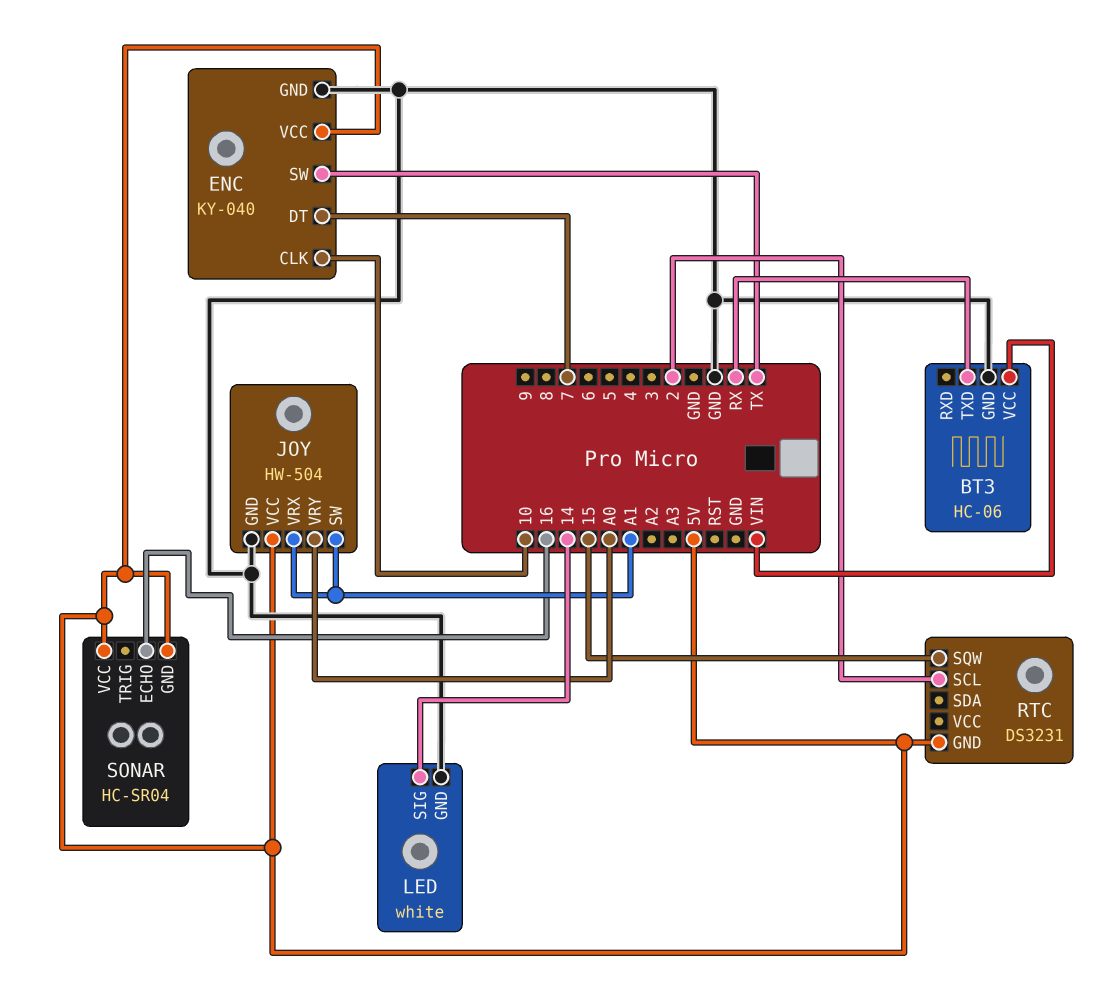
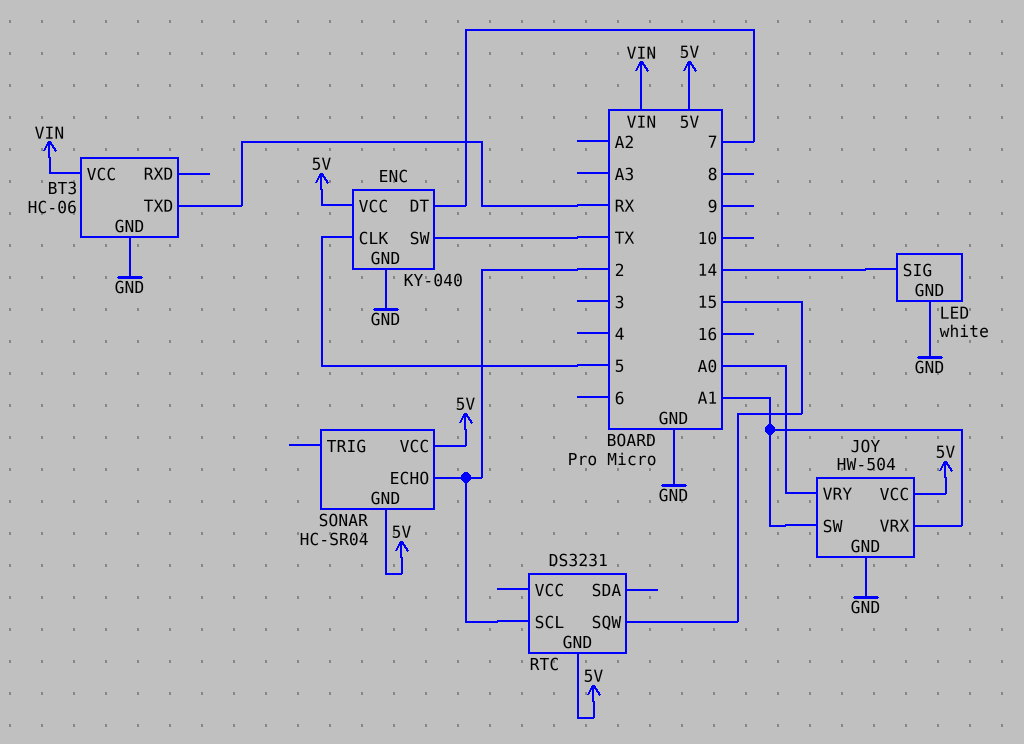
ENC pin CLK: 10 -> 5
SONAR pin ECHO: 16 -> 2

